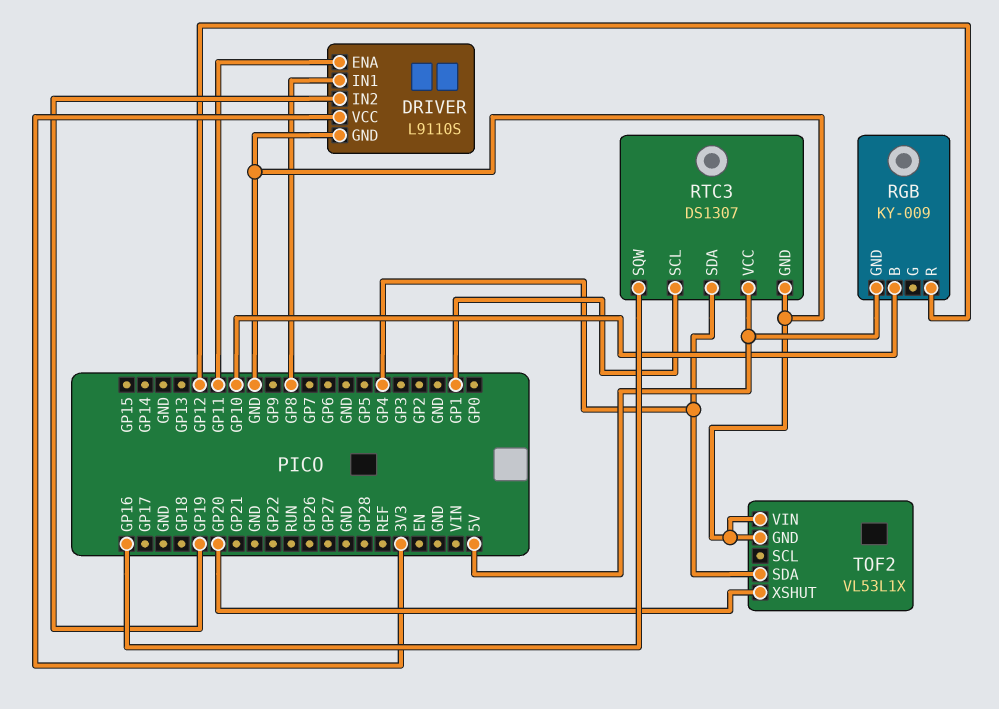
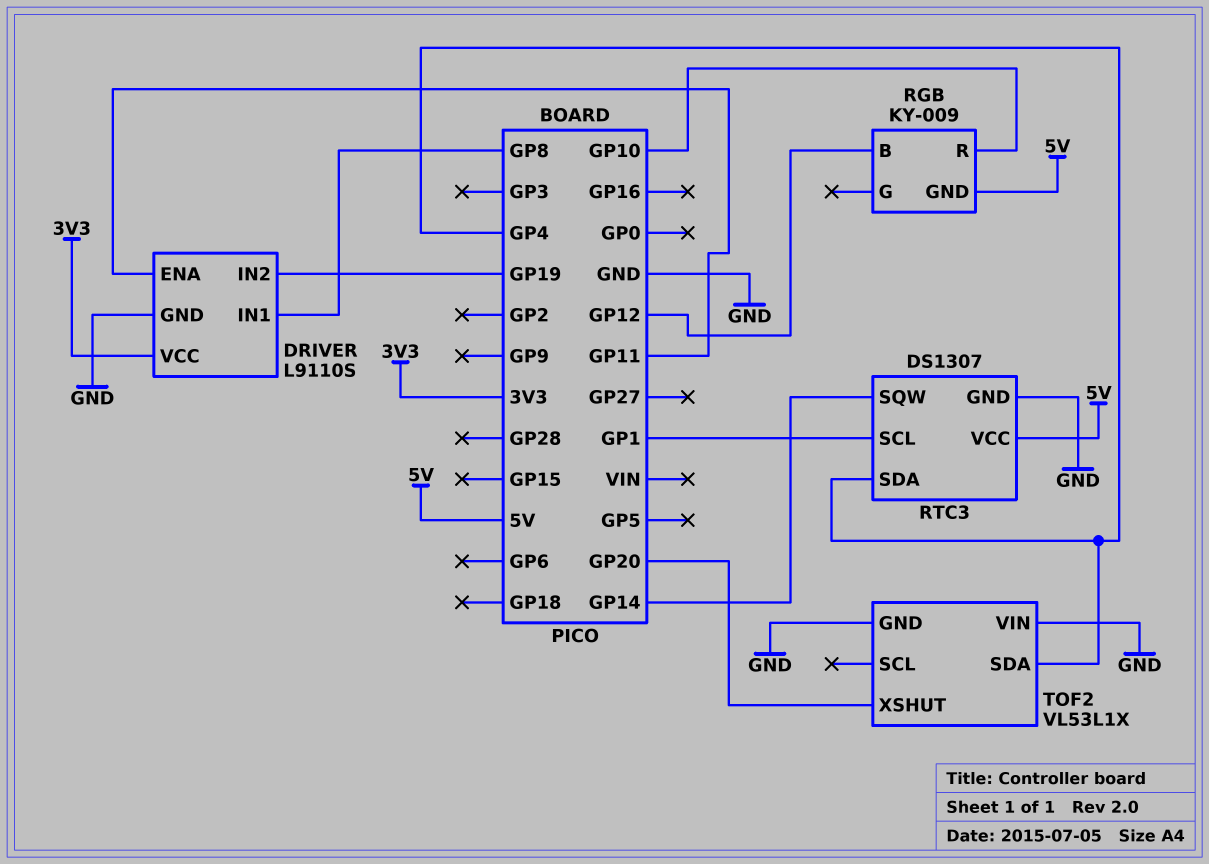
RGB pin B: GP10 -> GP12
RGB pin R: GP12 -> GP10
RTC3 pin SQW: GP16 -> GP14

